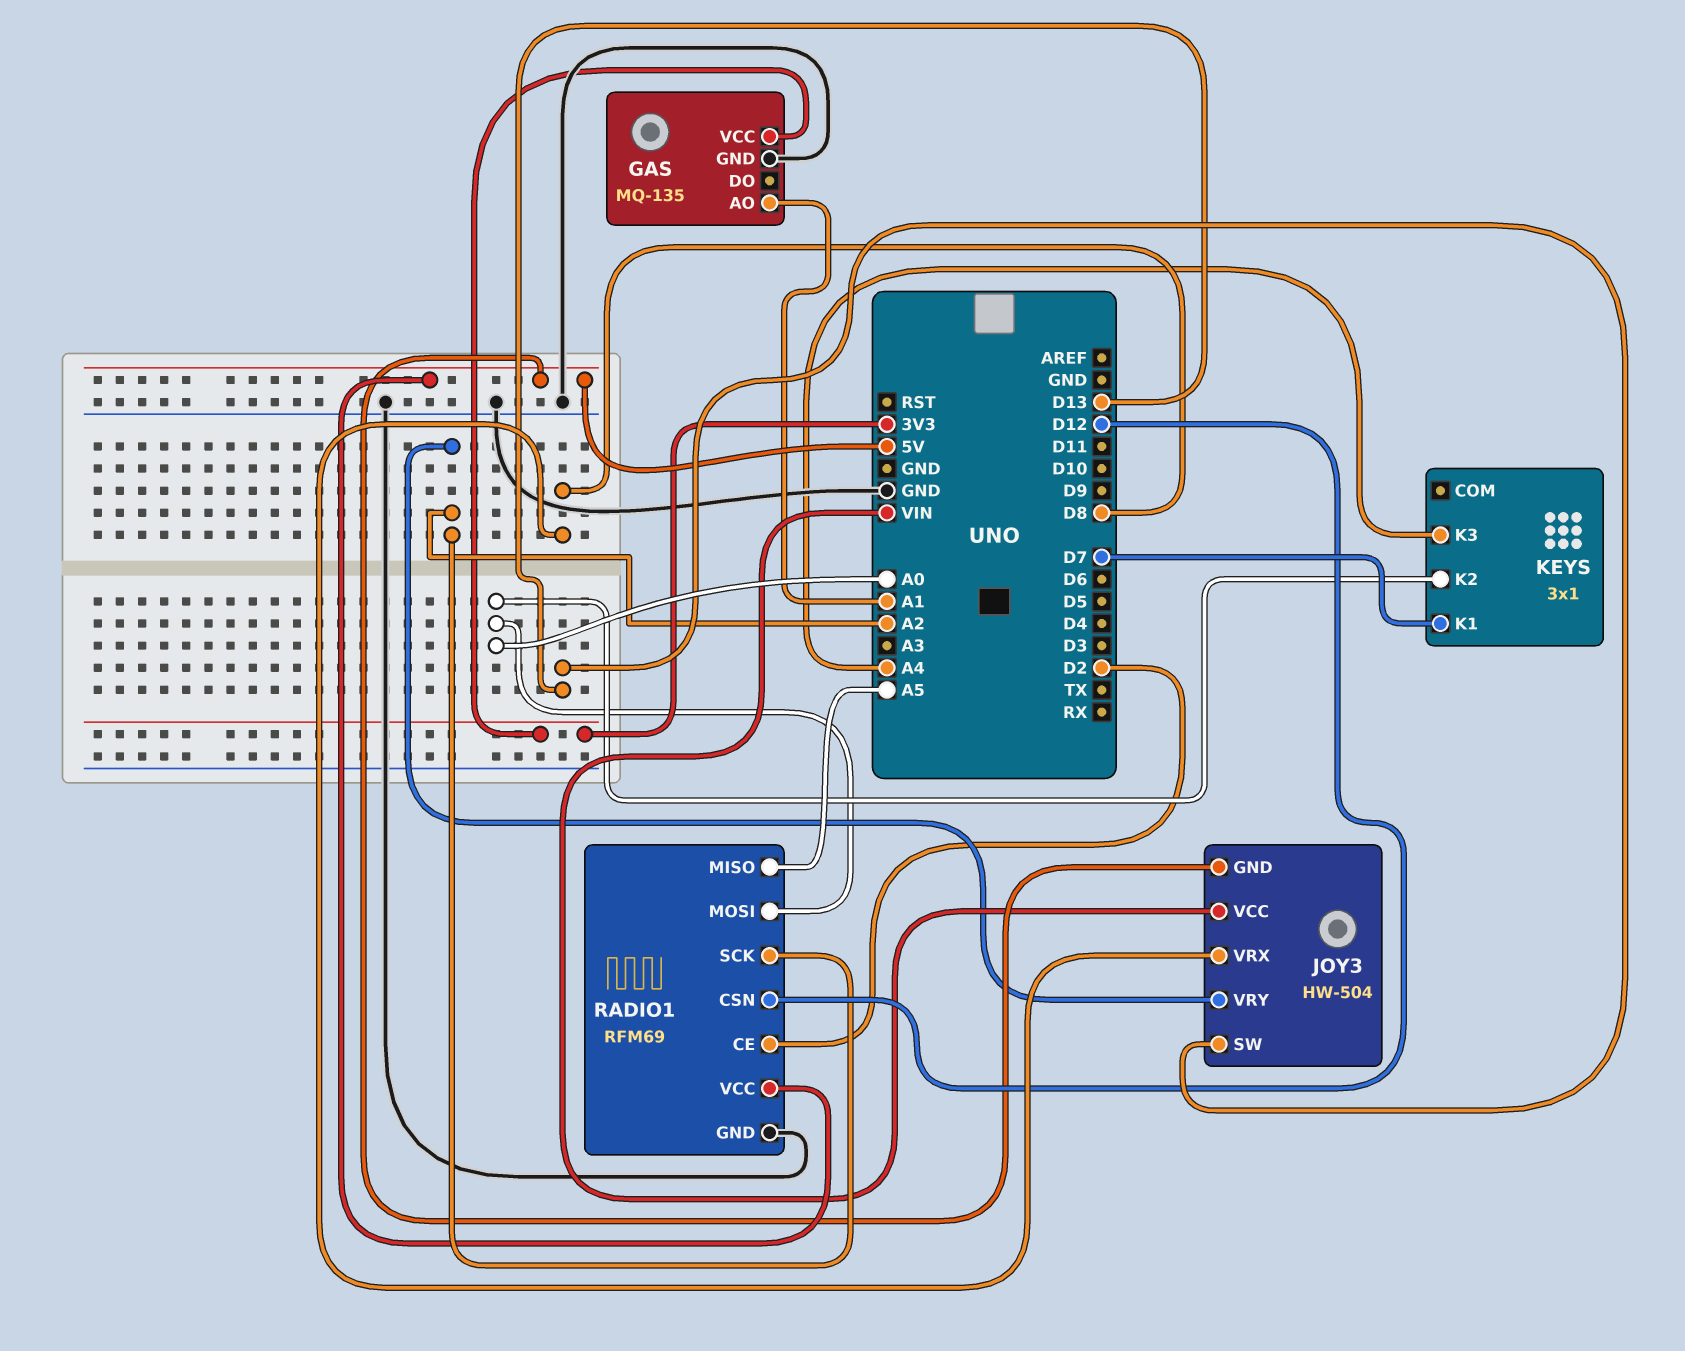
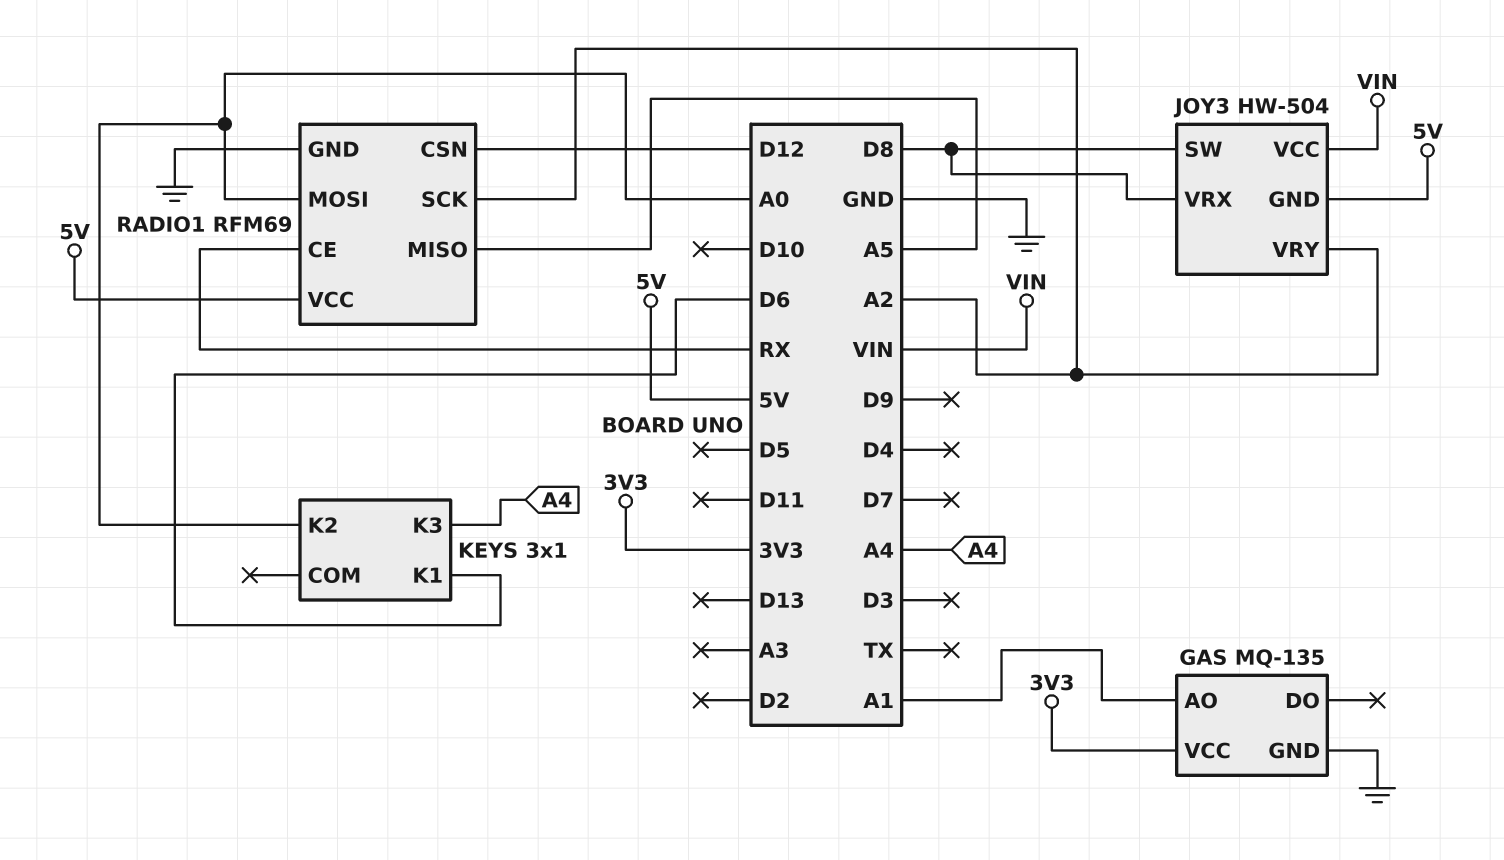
JOY3 pin SW: D13 -> D8
KEYS pin K1: D7 -> D6
RADIO1 pin CE: D2 -> RX

